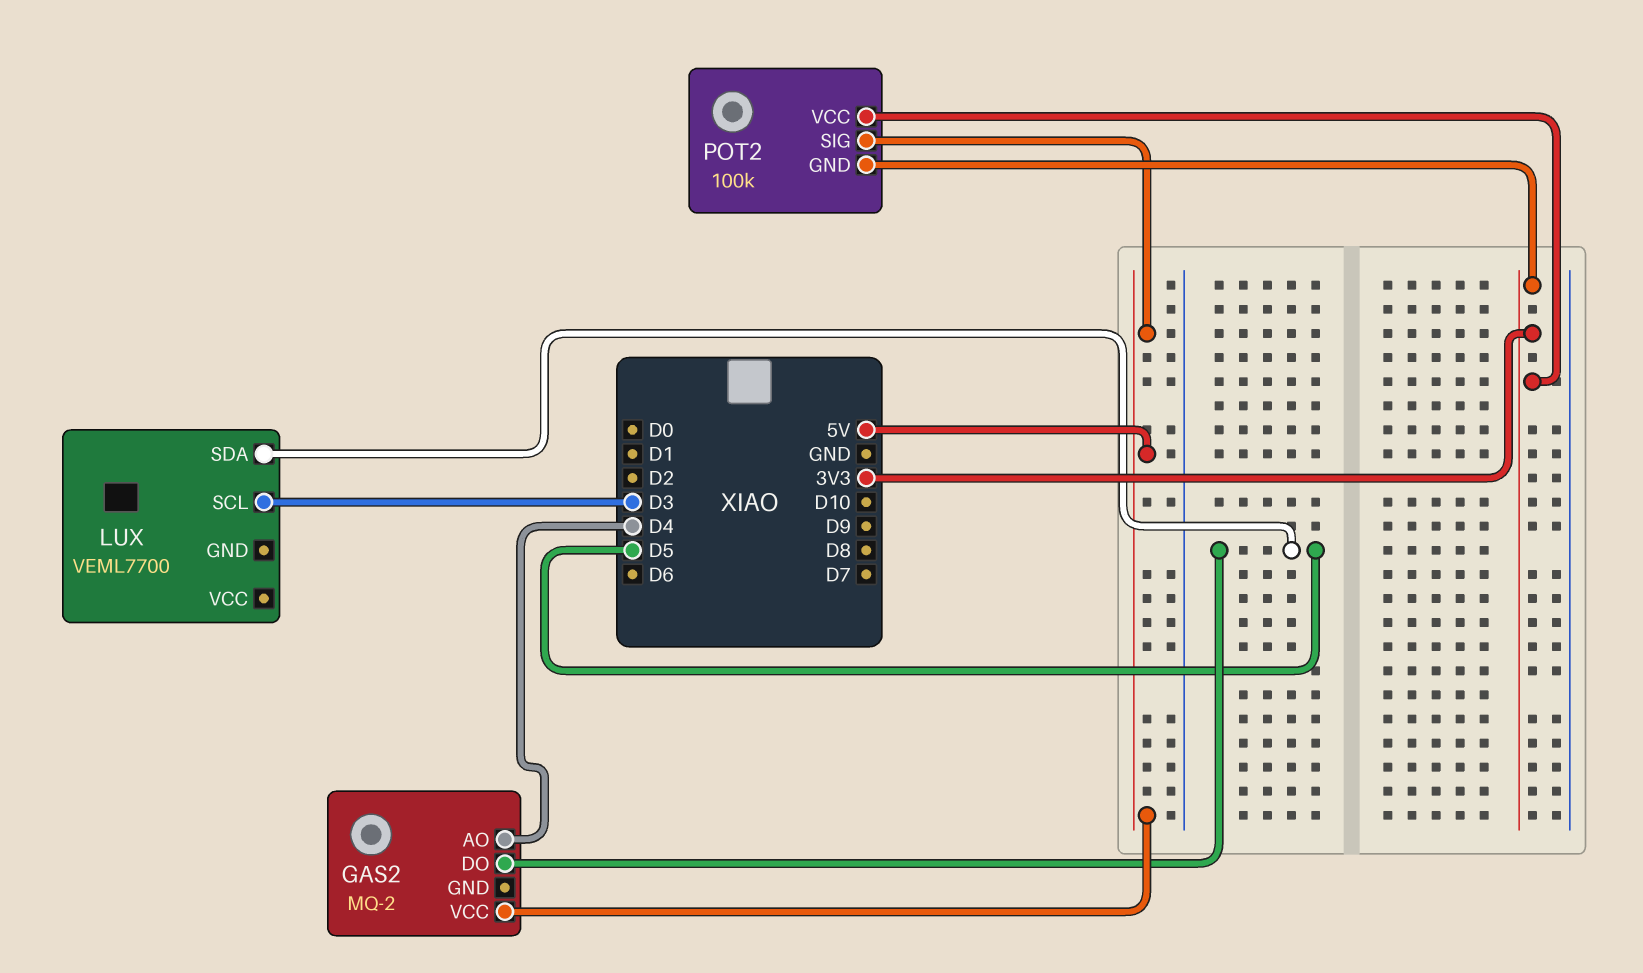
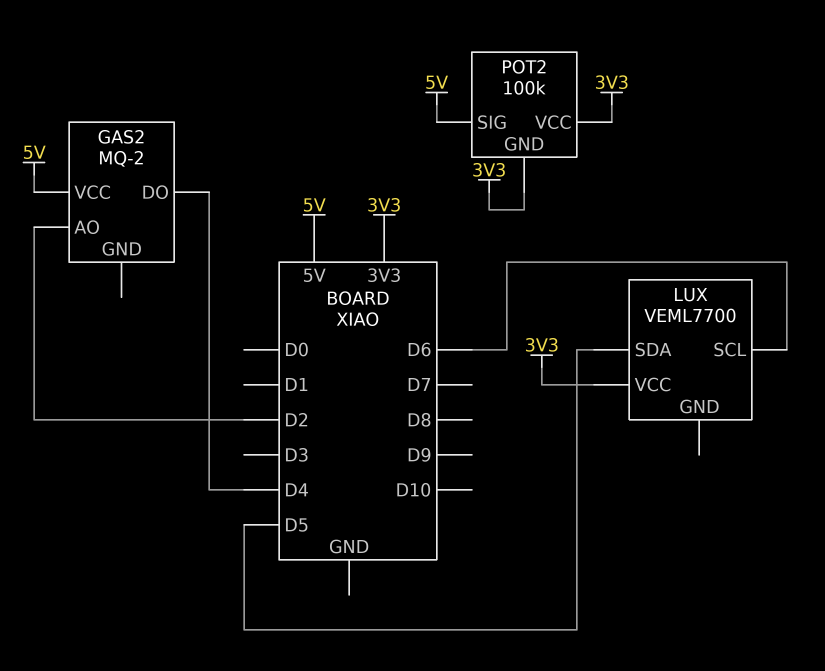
GAS2 pin AO: D4 -> D2
GAS2 pin DO: D5 -> D4
LUX pin SCL: D3 -> D6
LUX pin VCC: none -> 3V3

